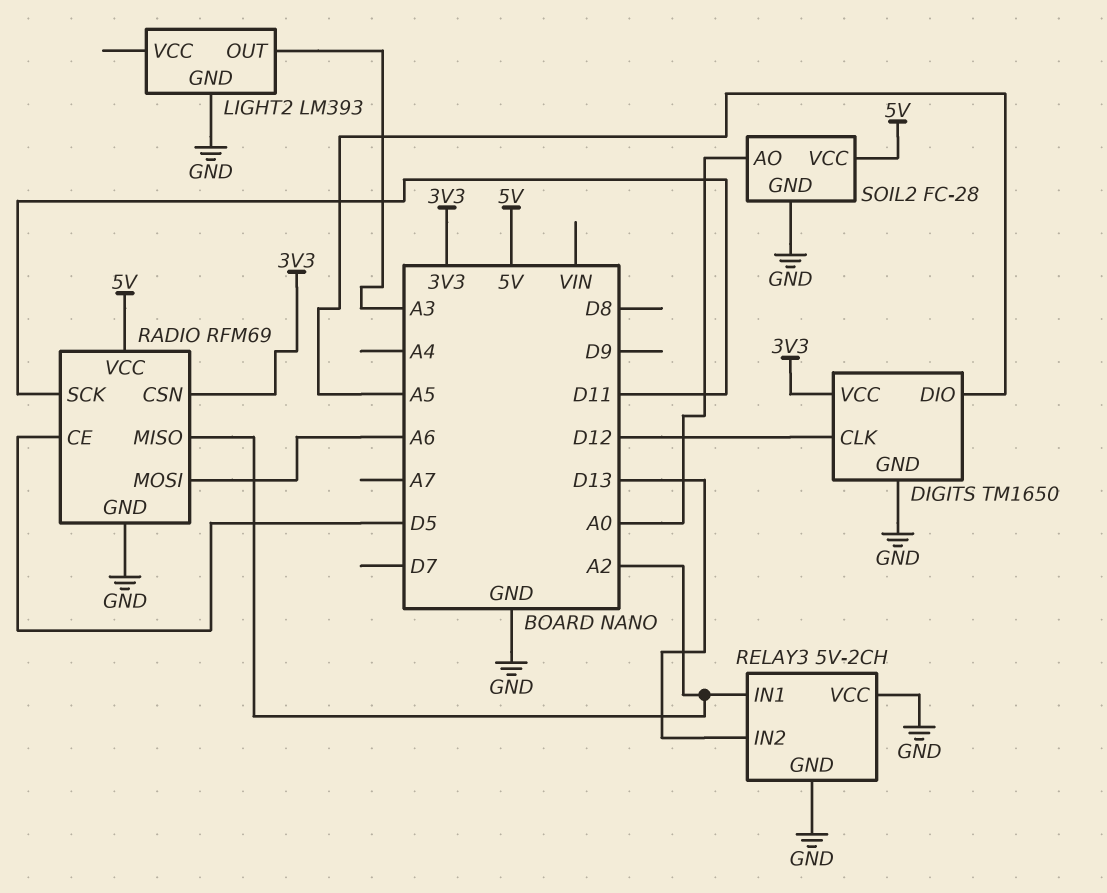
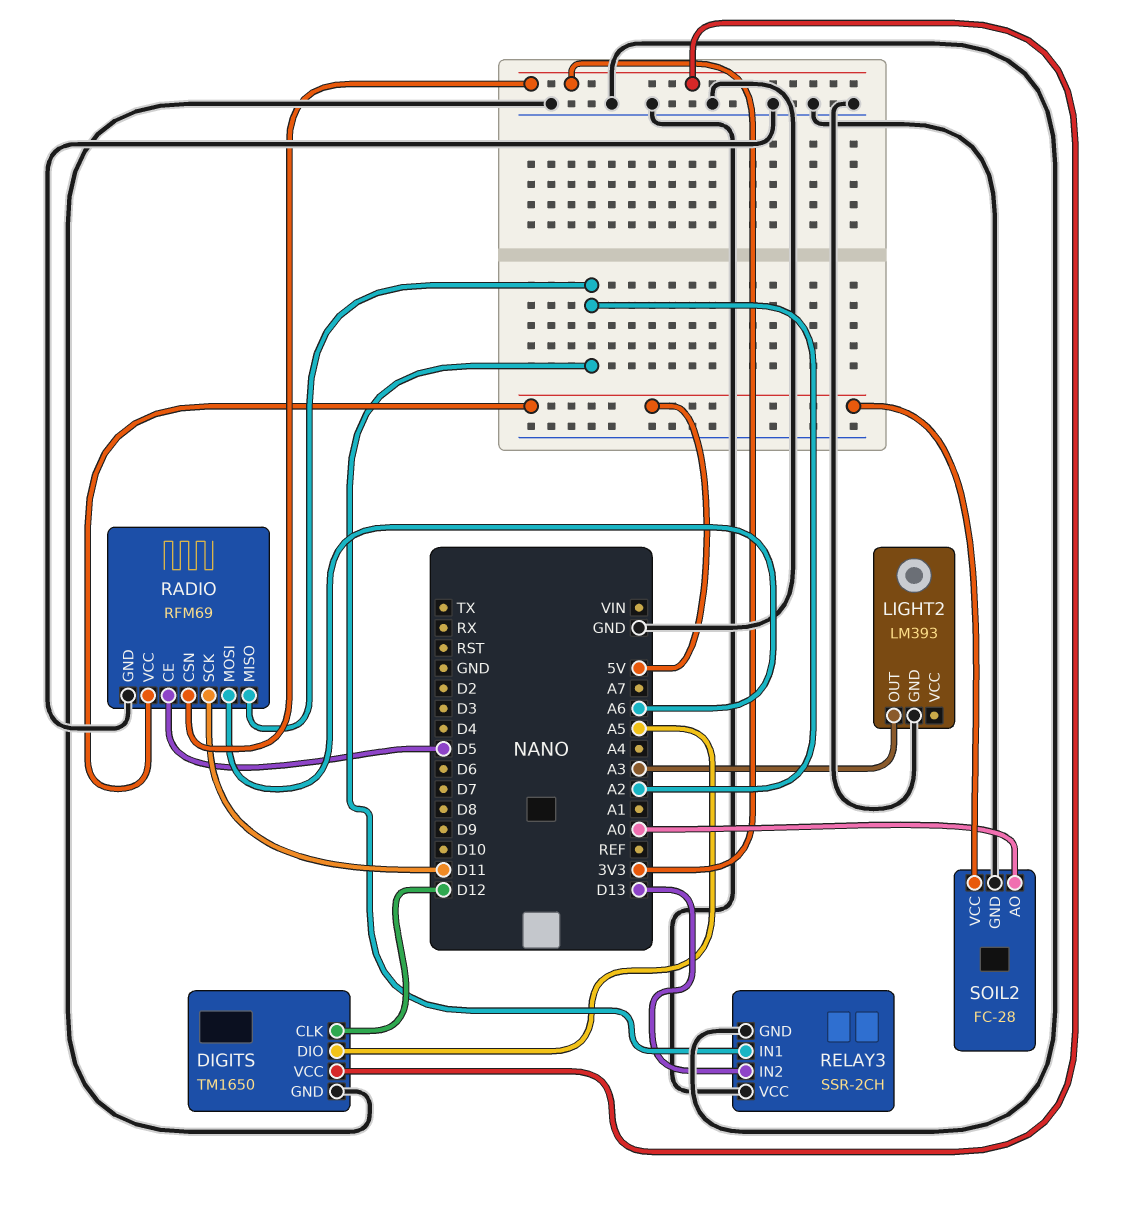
RELAY3: 5V-2CH -> SSR-2CH

